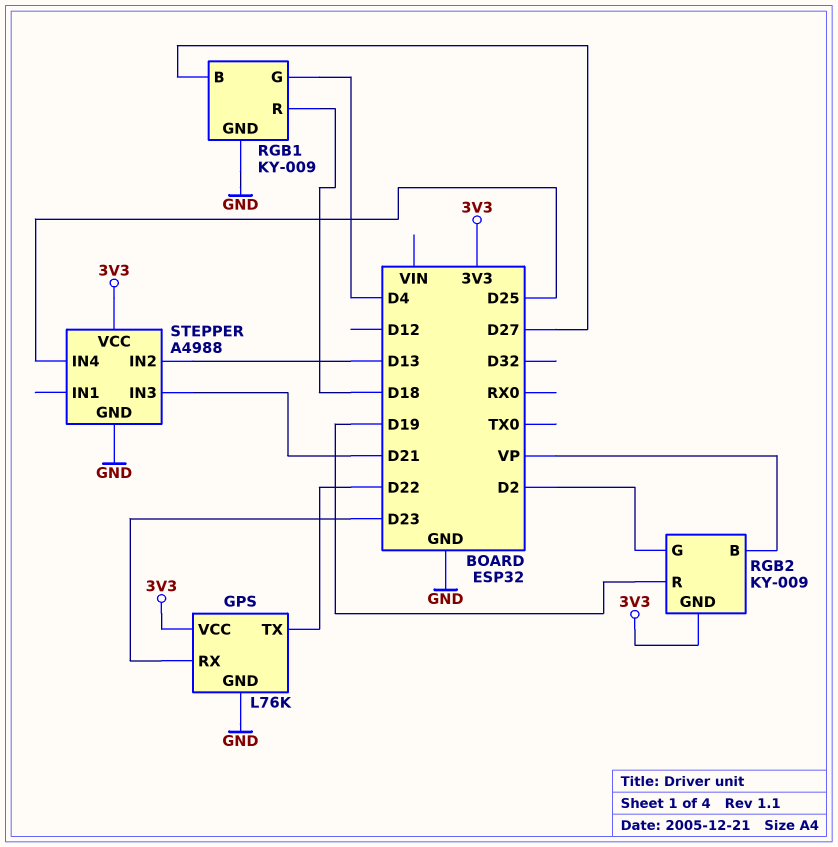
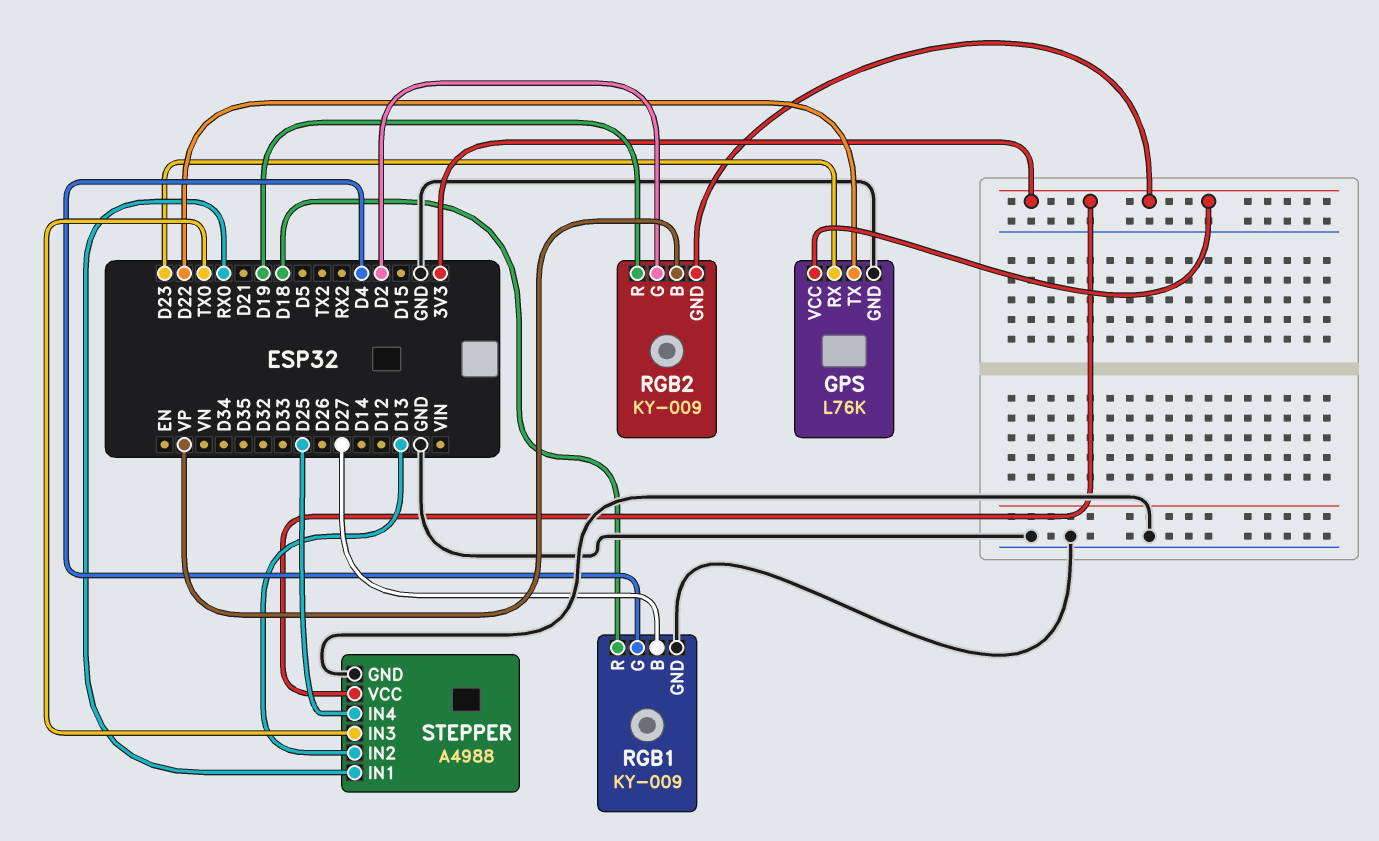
STEPPER pin IN1: none -> RX0
STEPPER pin IN3: D21 -> TX0

